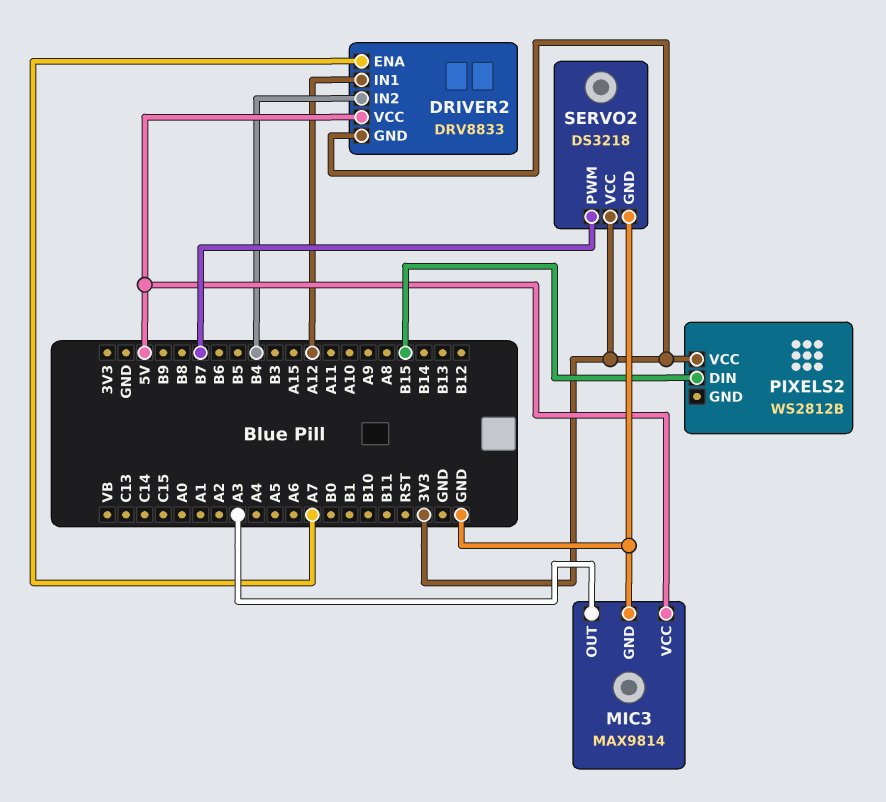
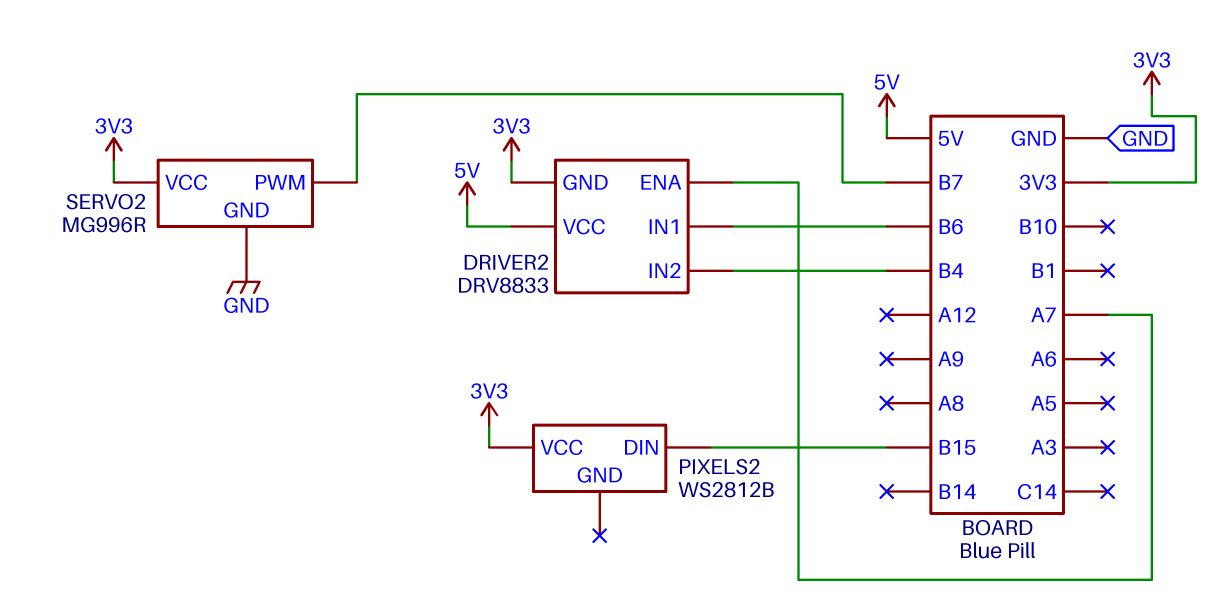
DRIVER2 pin IN1: A12 -> B6
MIC3: MAX9814 -> none
MIC3 pin GND: GND -> none
MIC3 pin OUT: A3 -> none
MIC3 pin VCC: 5V -> none
SERVO2: DS3218 -> MG996R

